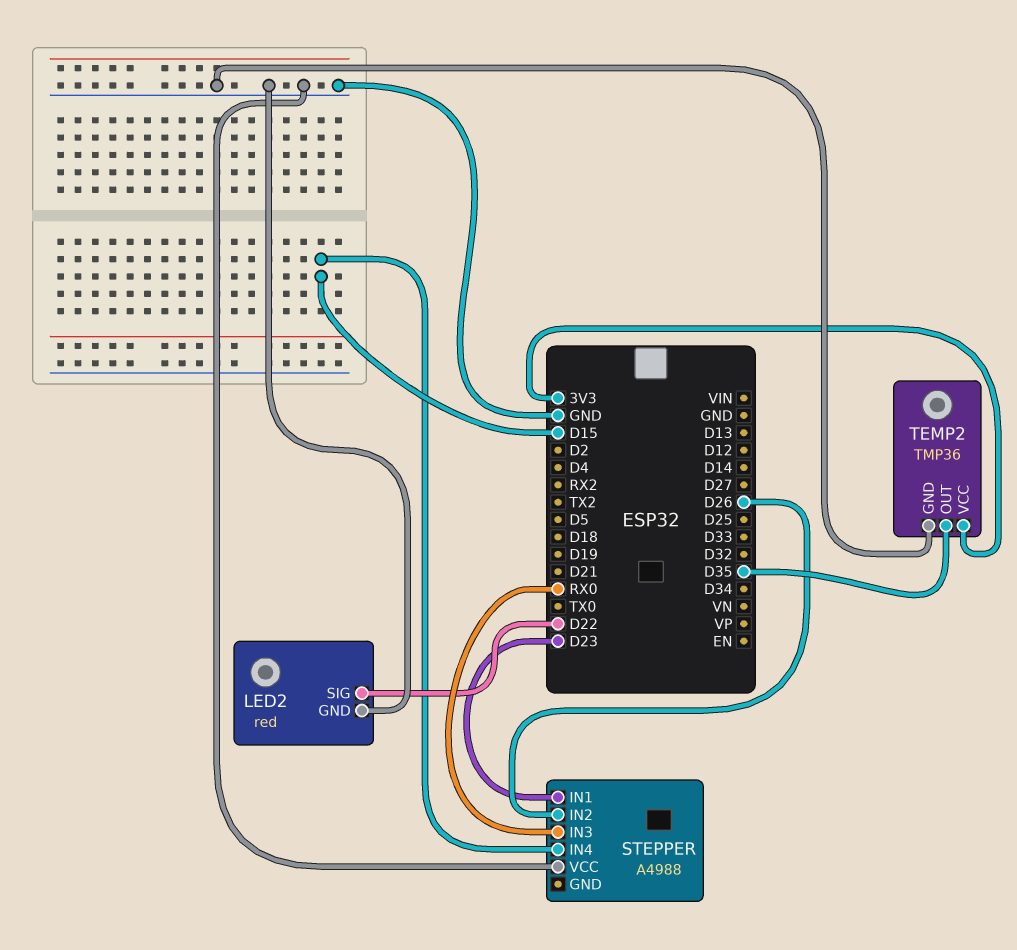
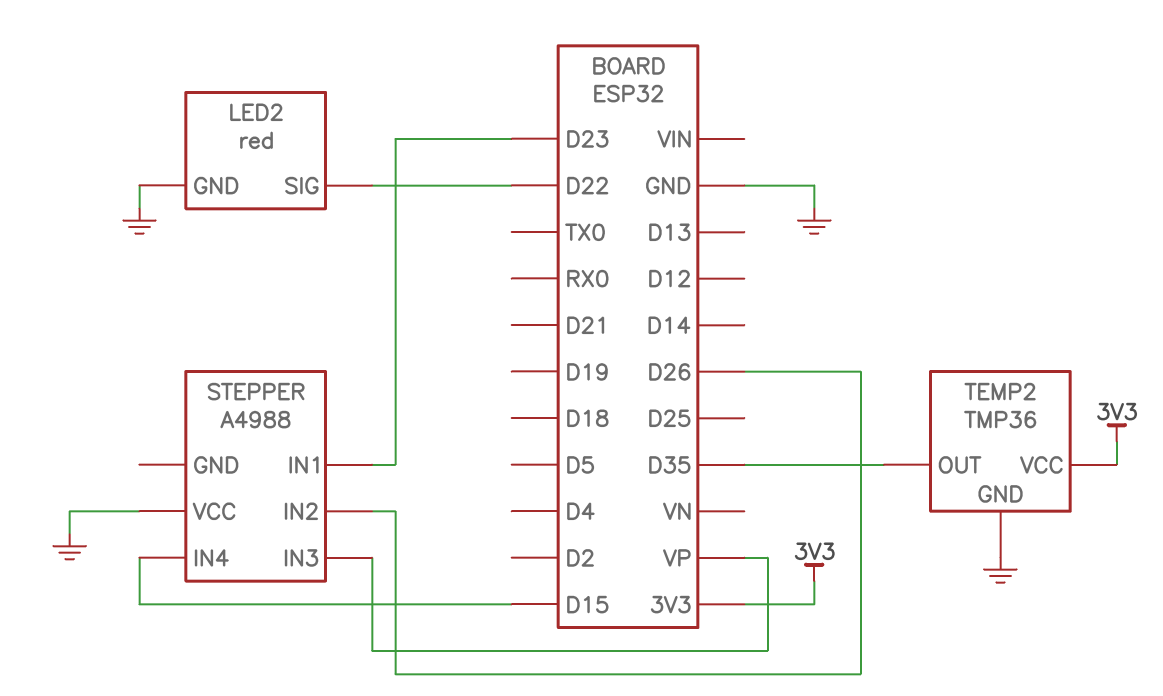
STEPPER pin IN3: RX0 -> VP

